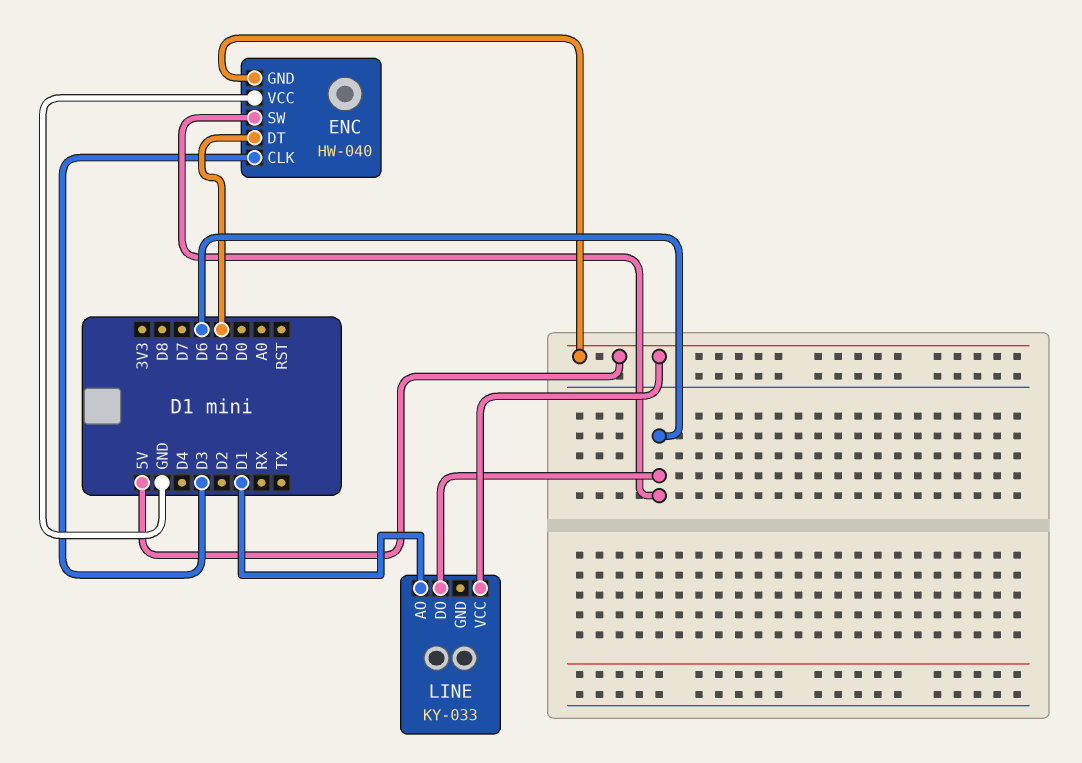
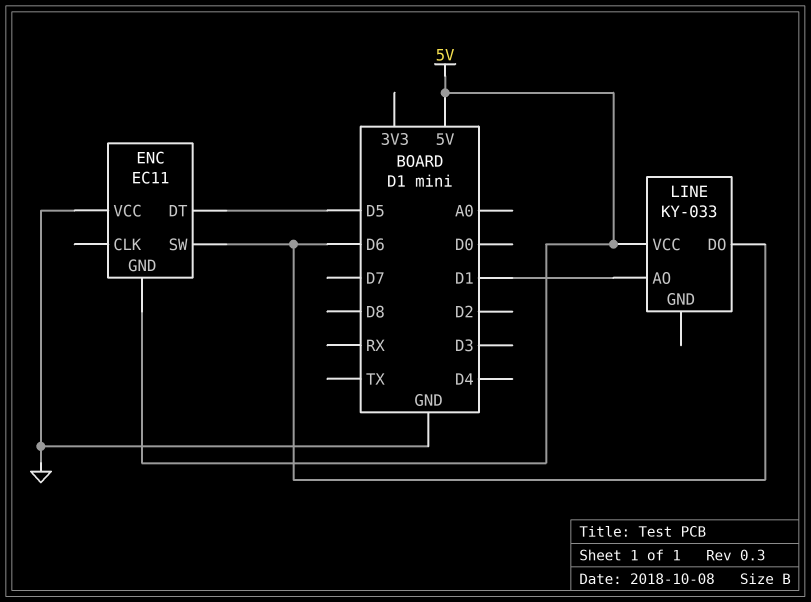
ENC: HW-040 -> EC11
ENC pin CLK: D3 -> none

